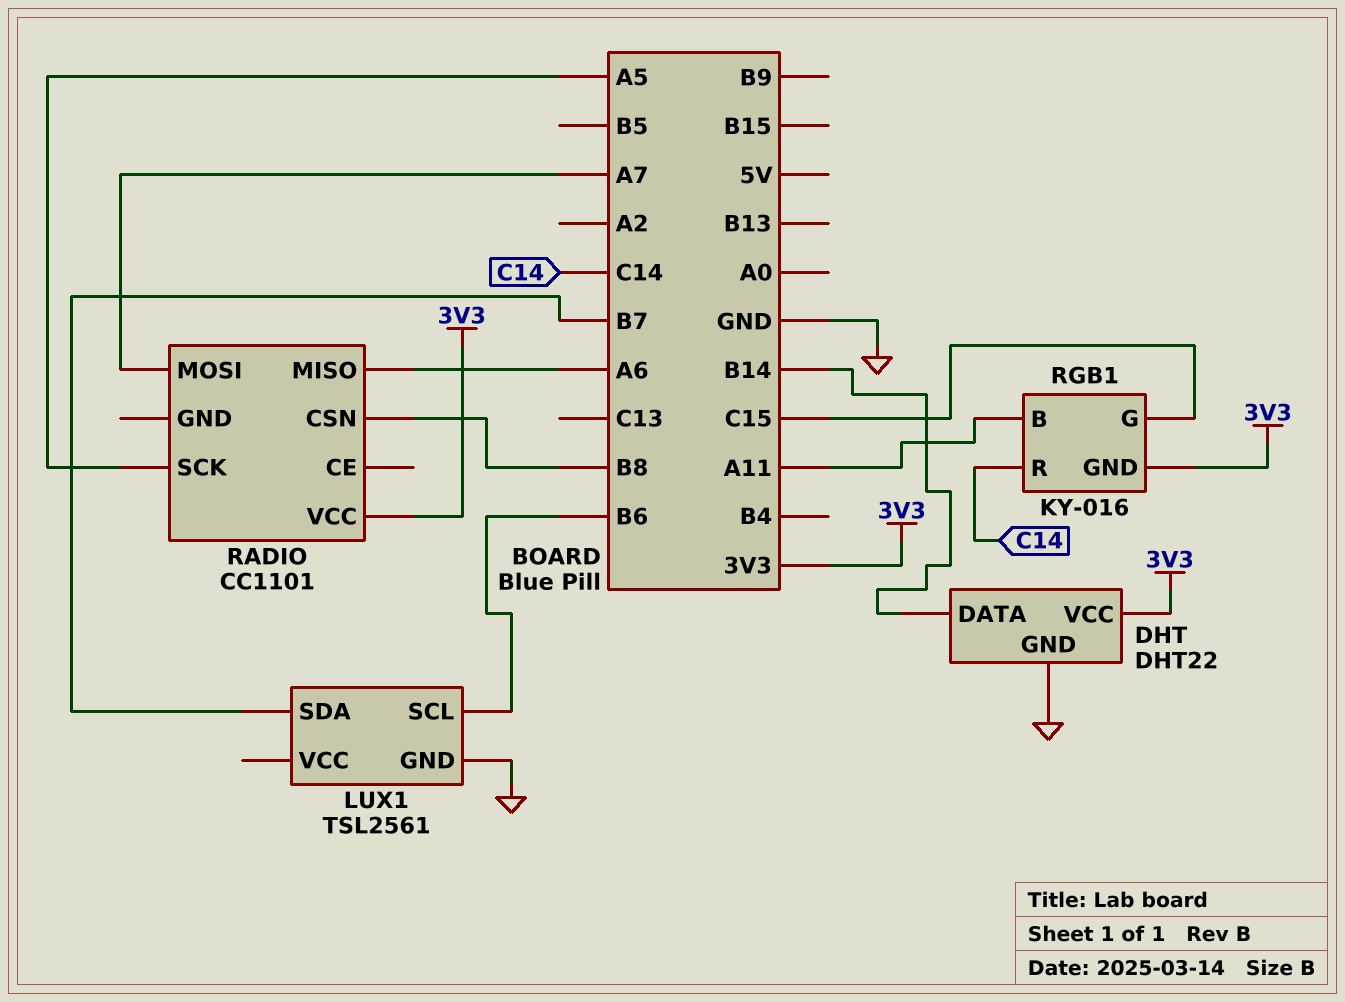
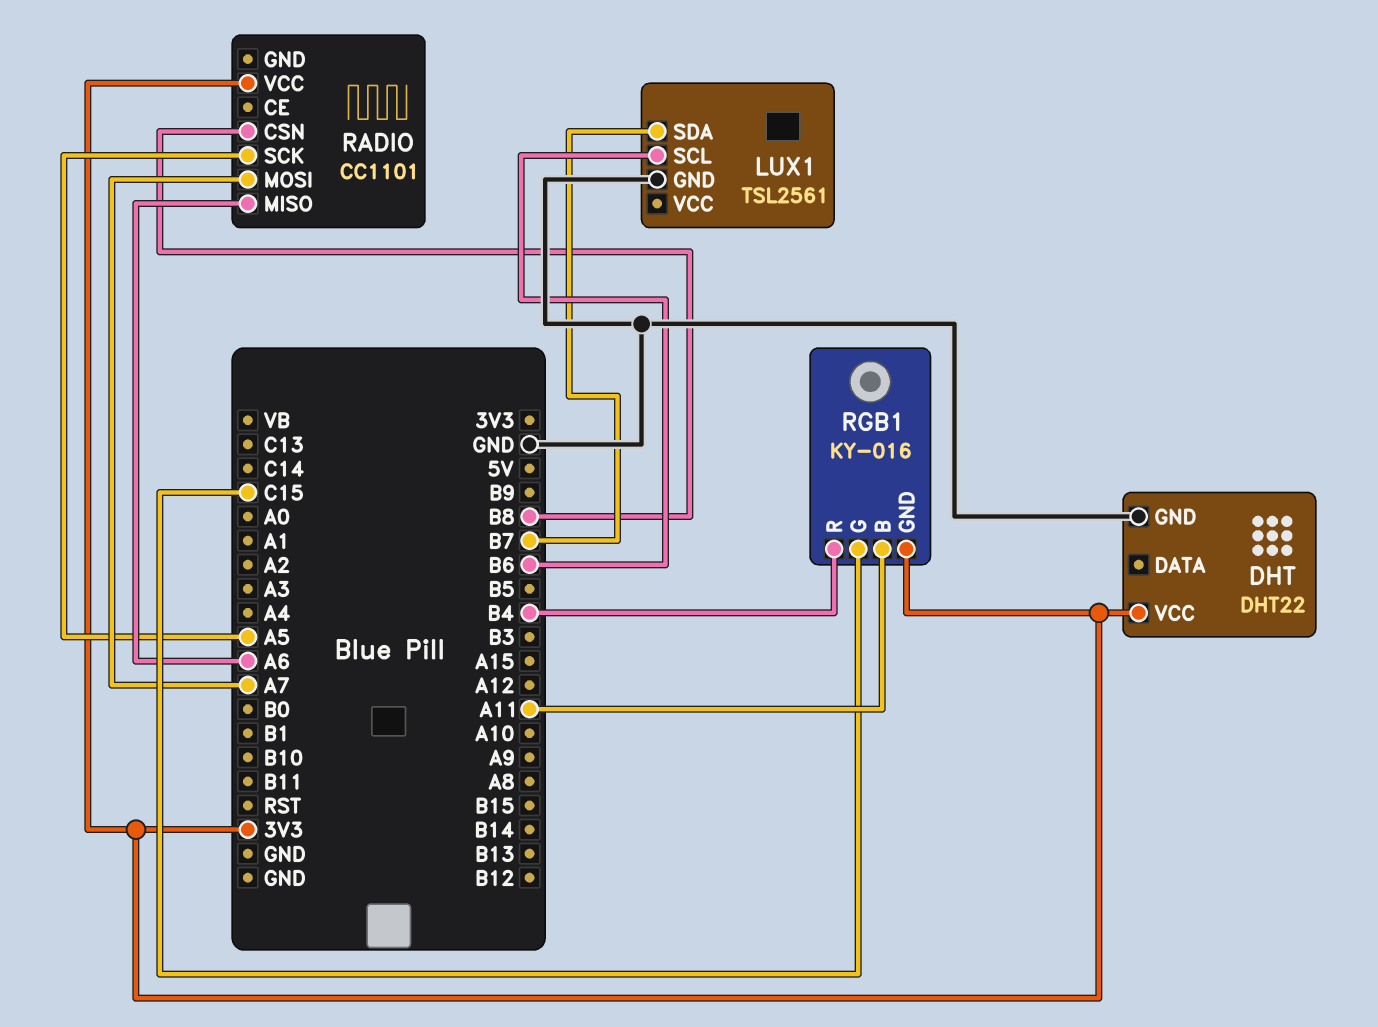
DHT pin DATA: B14 -> none
RGB1 pin R: C14 -> B4

